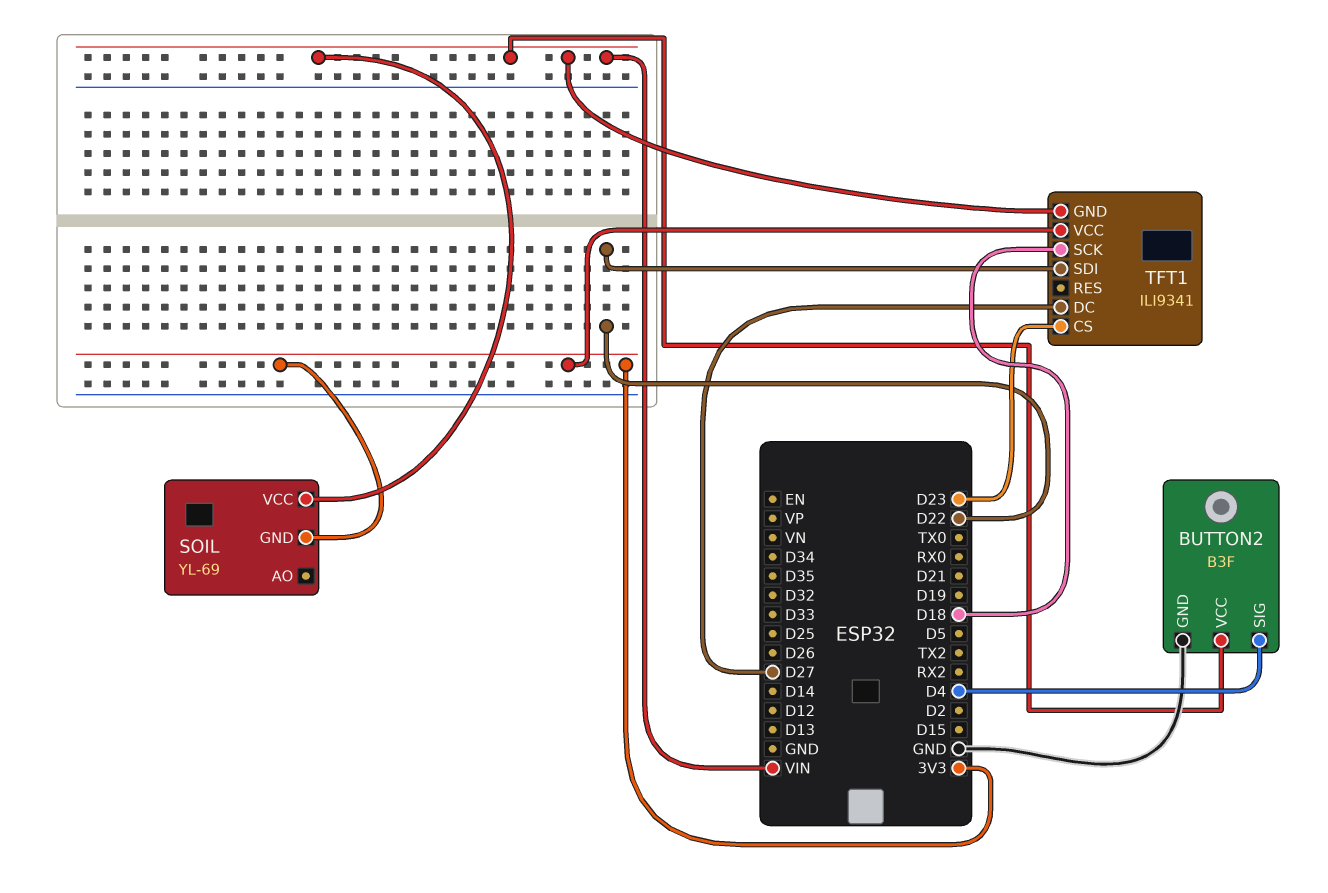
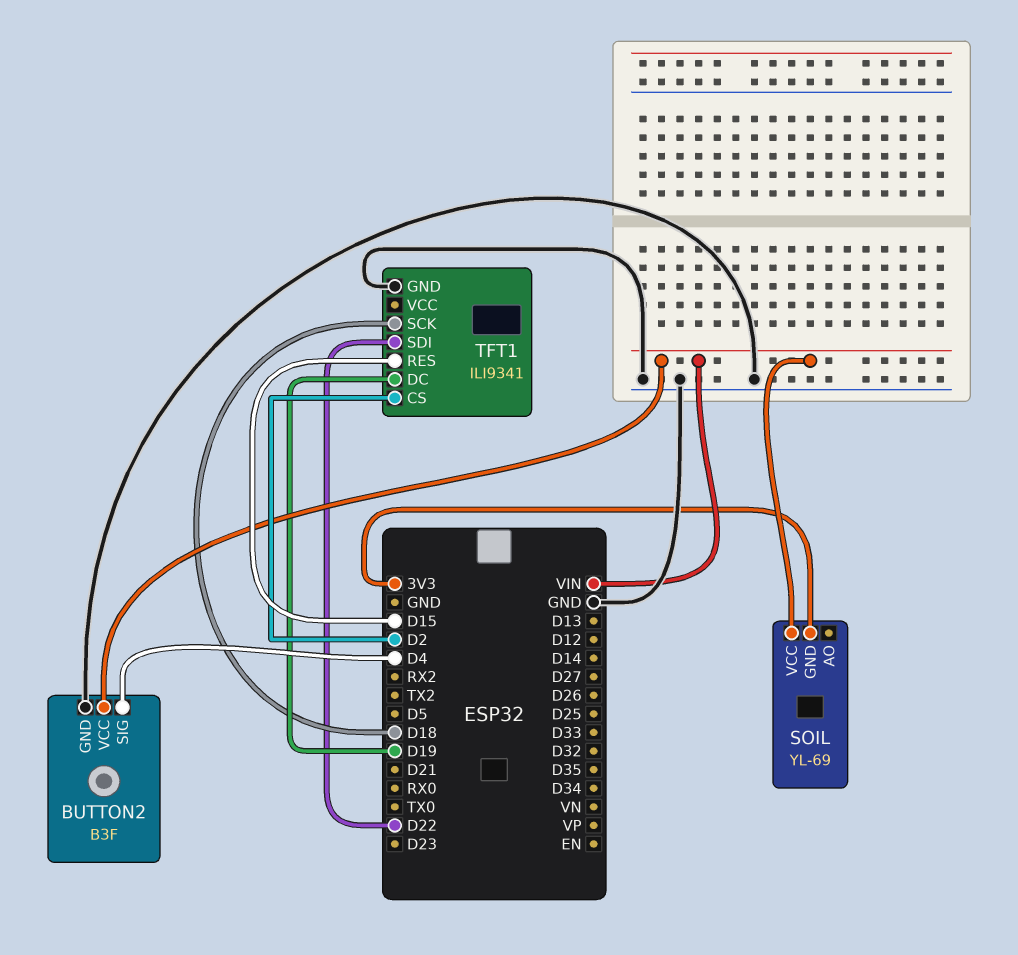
TFT1 pin CS: D23 -> D2
TFT1 pin DC: D27 -> D19
TFT1 pin GND: VIN -> GND
TFT1 pin RES: none -> D15
TFT1 pin VCC: 3V3 -> none

